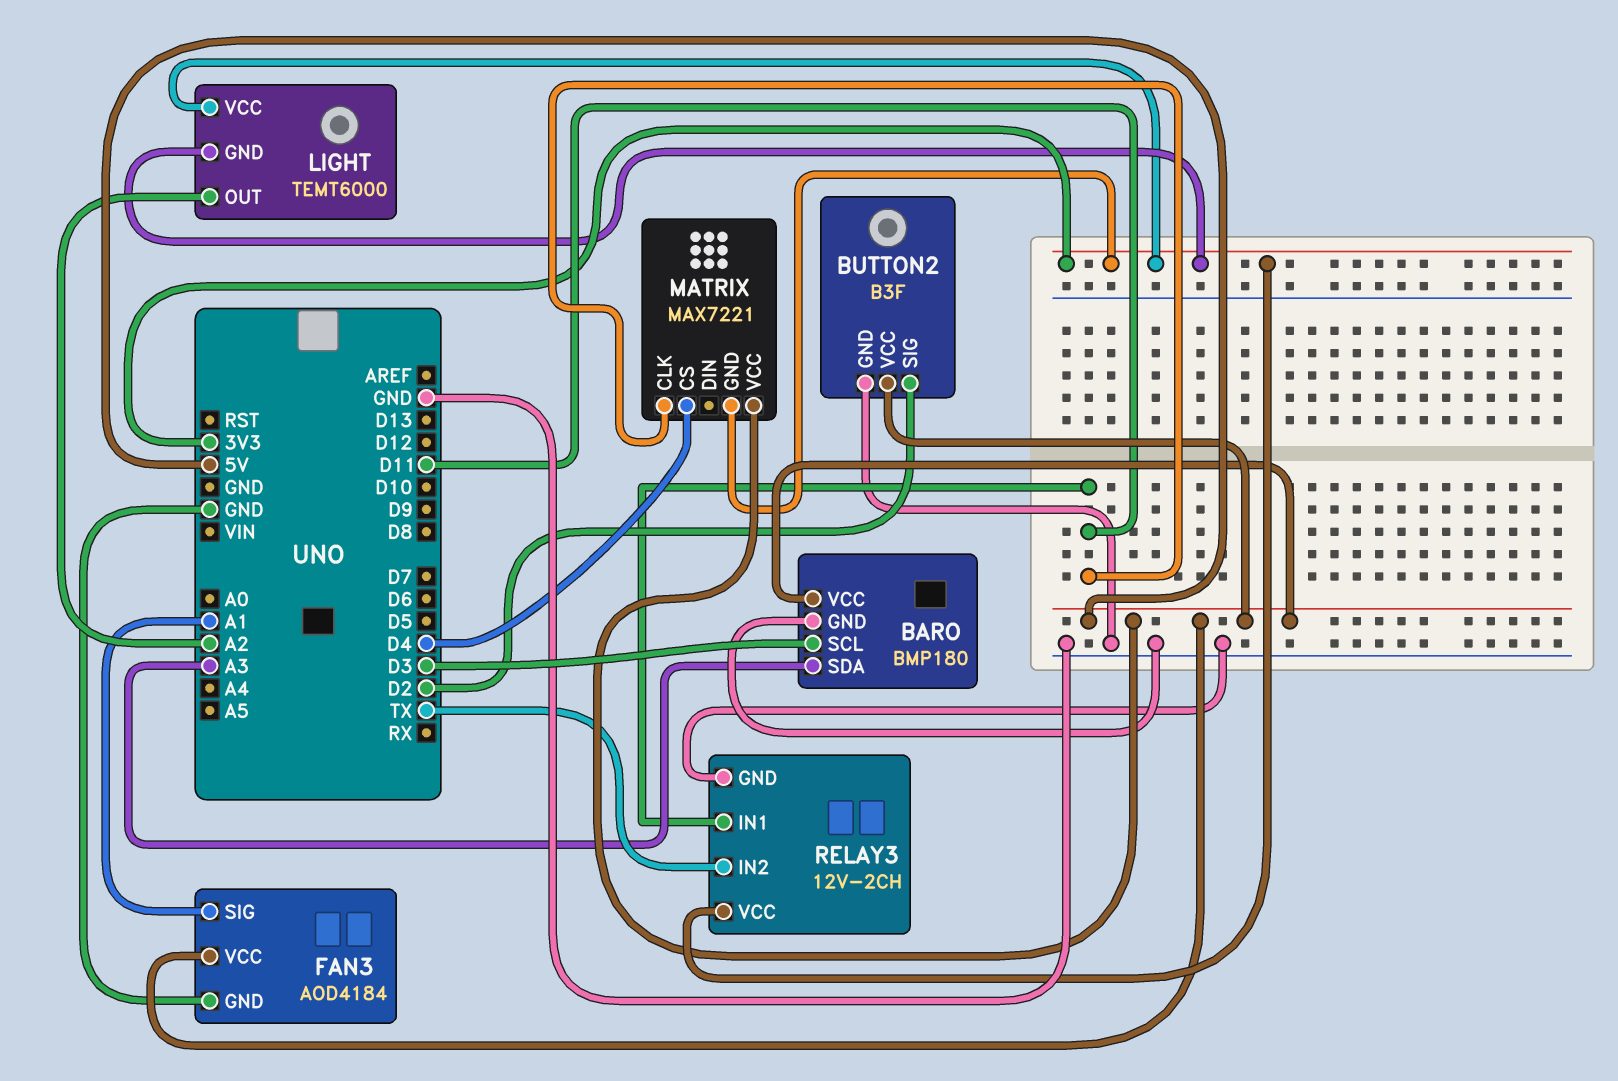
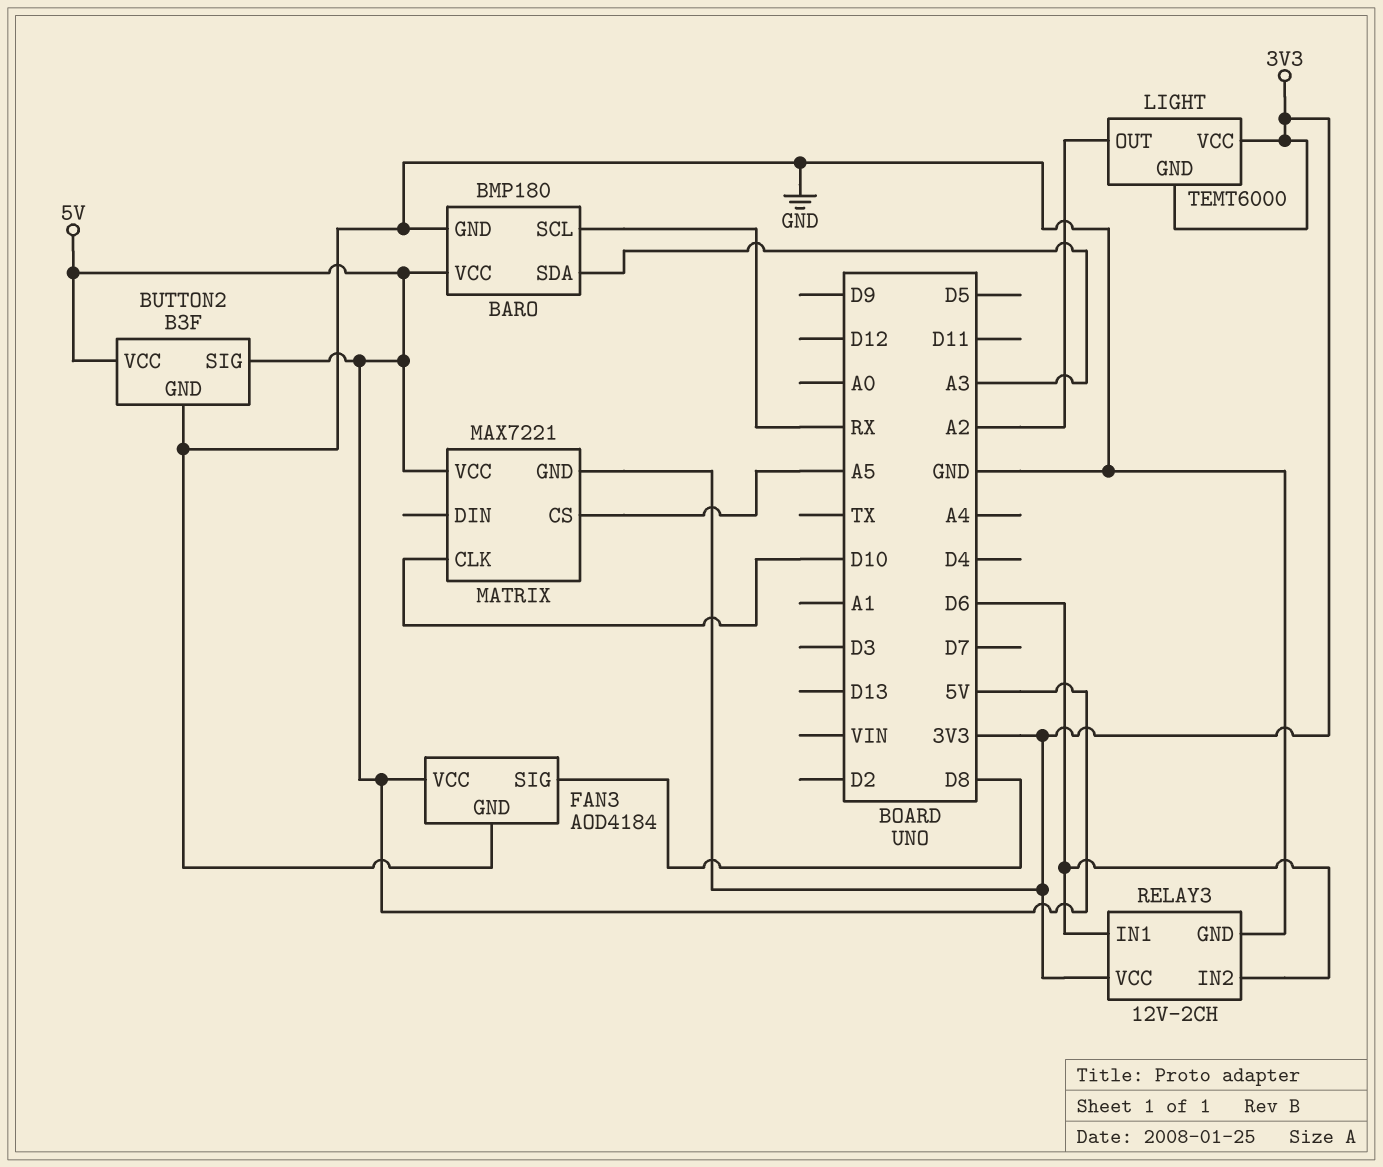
BARO pin SCL: D3 -> RX
BUTTON2 pin SIG: D2 -> 5V
FAN3 pin SIG: A1 -> D8
MATRIX pin CLK: D11 -> D10
MATRIX pin CS: D4 -> A5
RELAY3 pin IN1: D11 -> D6
RELAY3 pin IN2: TX -> D6

